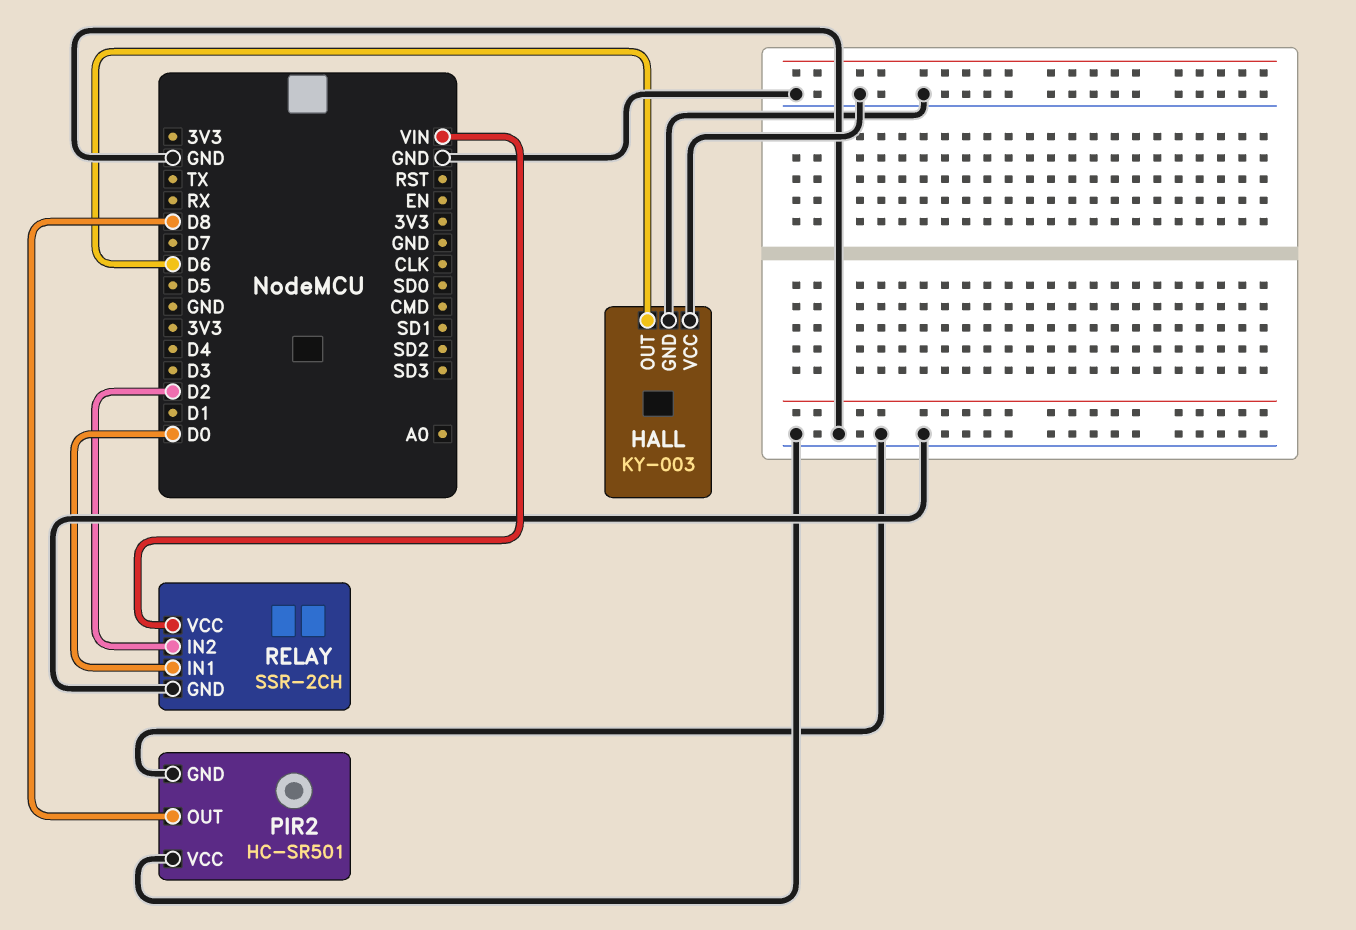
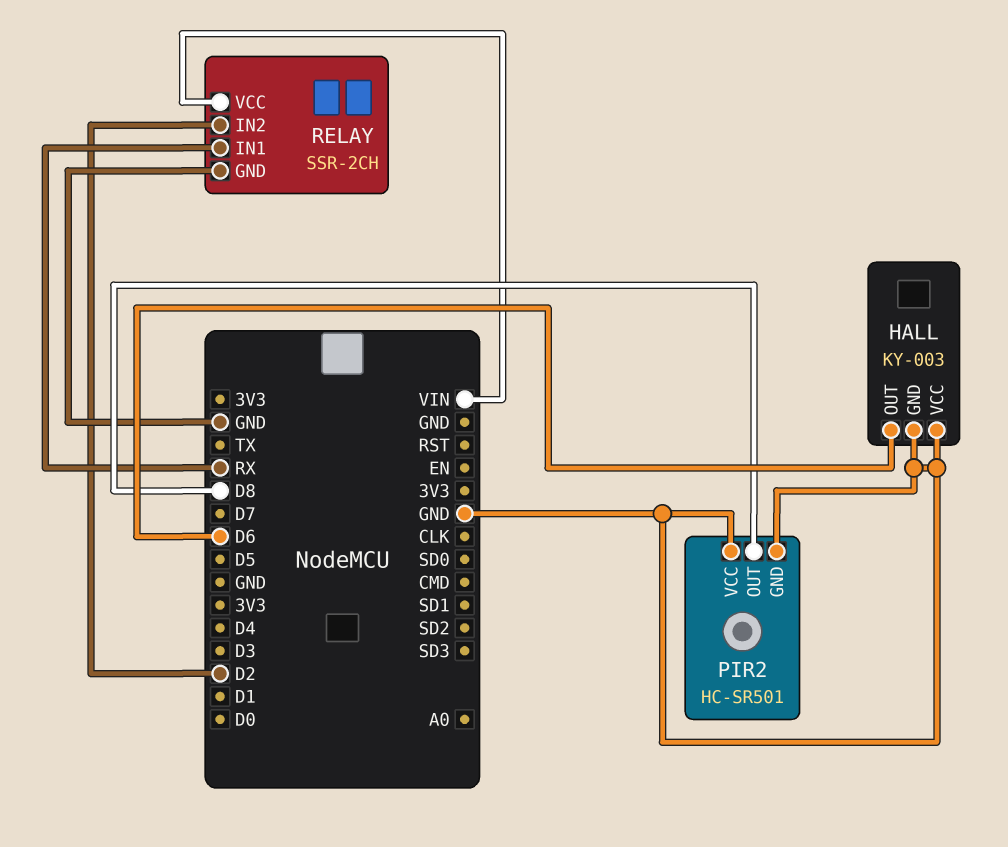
RELAY pin IN1: D0 -> RX

